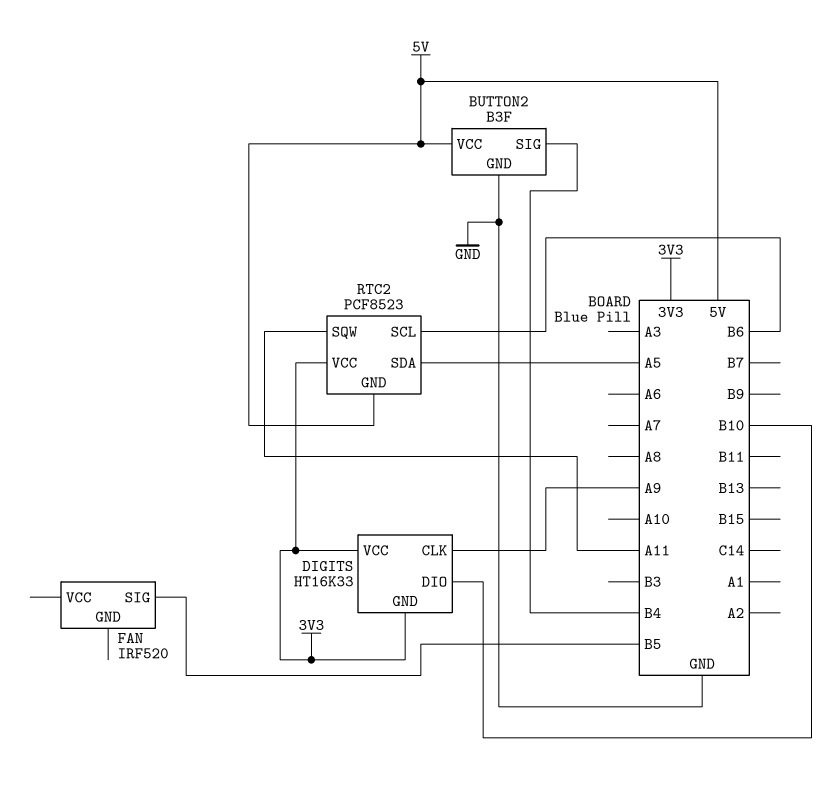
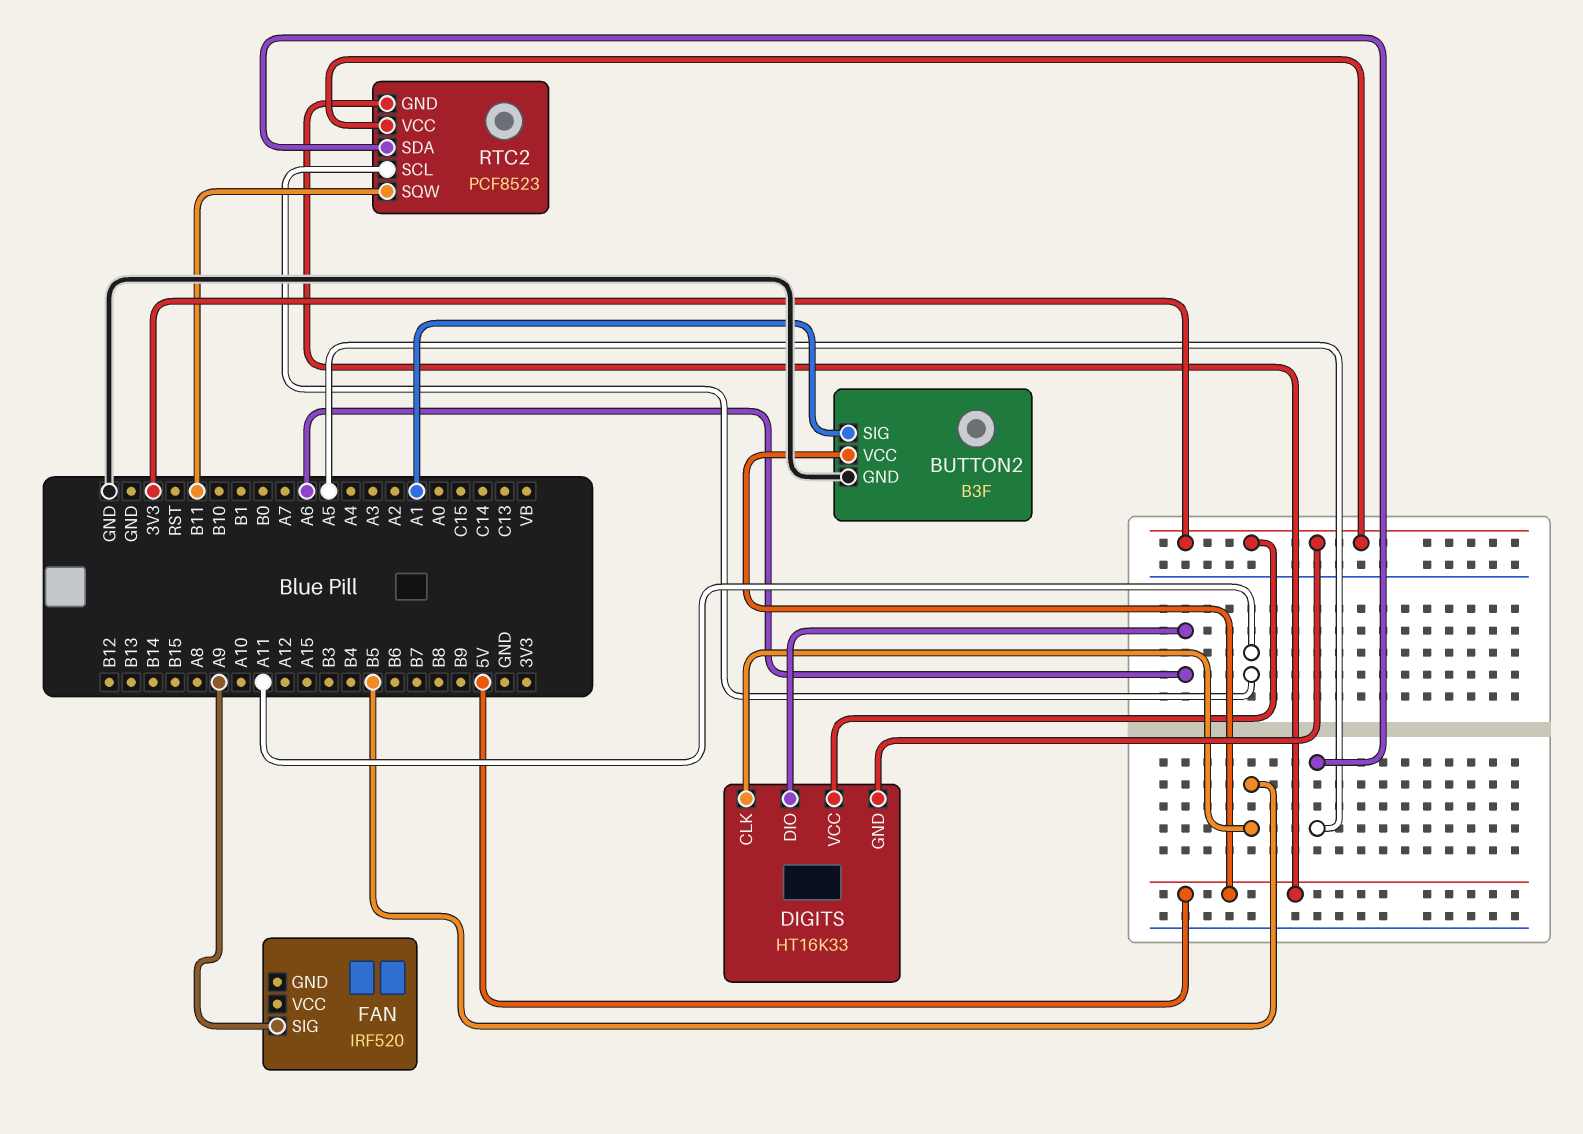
BUTTON2 pin SIG: B4 -> A1
DIGITS pin CLK: A9 -> B5
DIGITS pin DIO: B10 -> A6
FAN pin SIG: B5 -> A9
RTC2 pin SCL: B6 -> A11
RTC2 pin SQW: A11 -> B11

